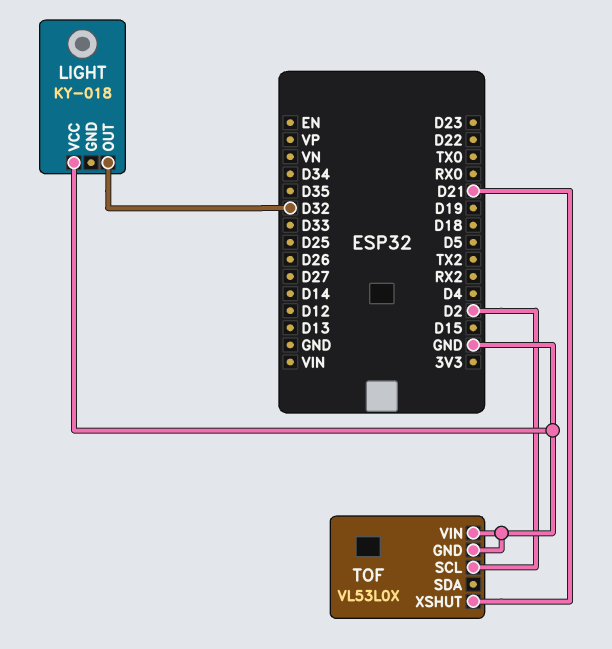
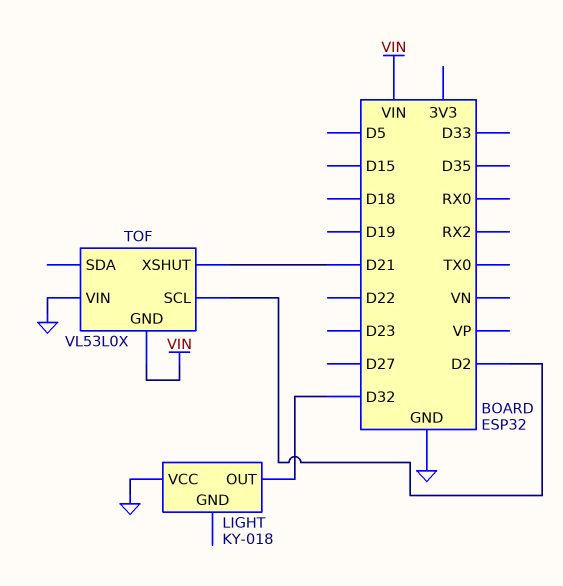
TOF pin GND: GND -> VIN

